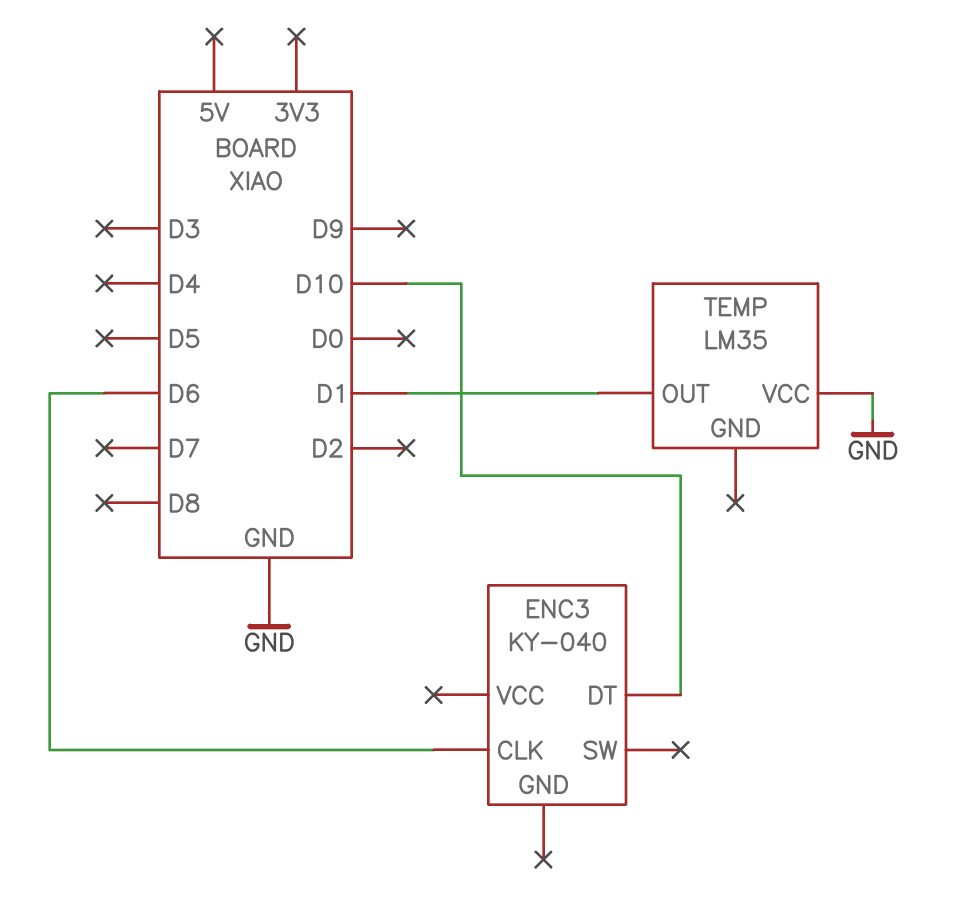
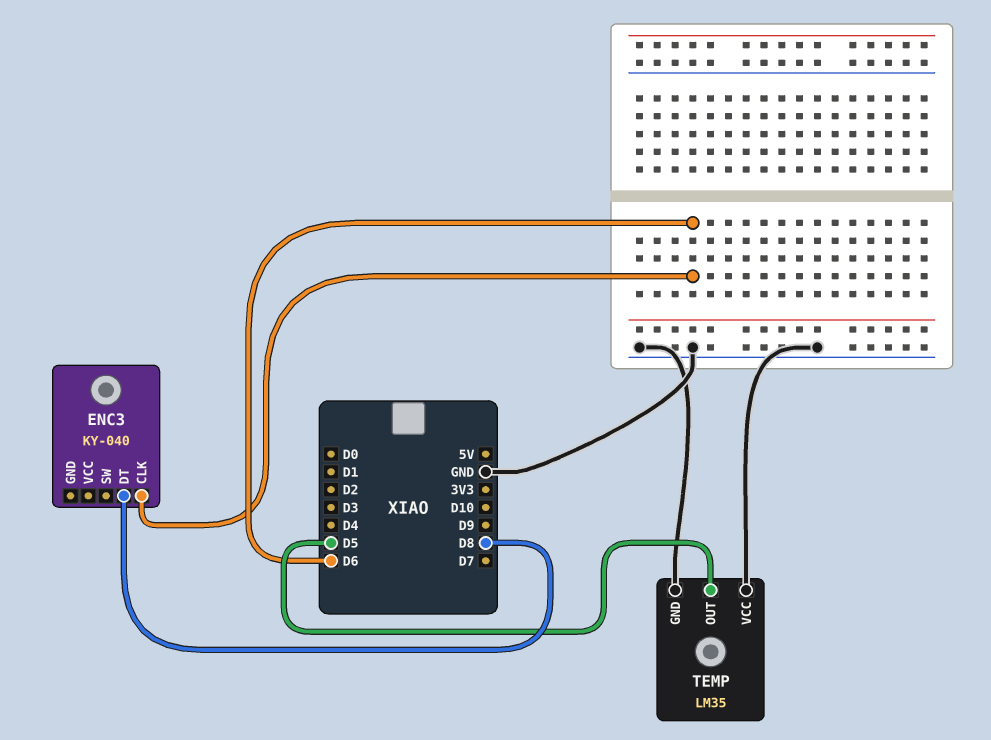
ENC3 pin DT: D10 -> D8
TEMP pin GND: none -> GND
TEMP pin OUT: D1 -> D5

